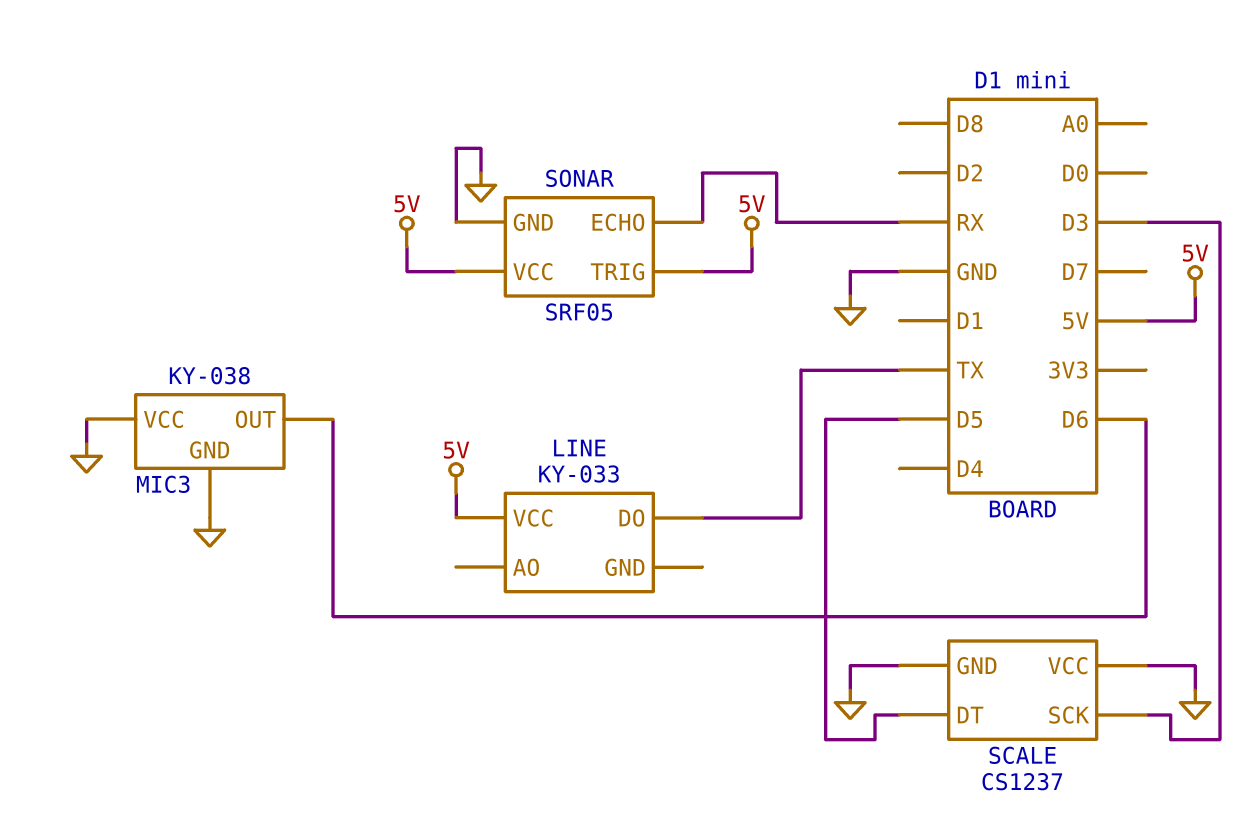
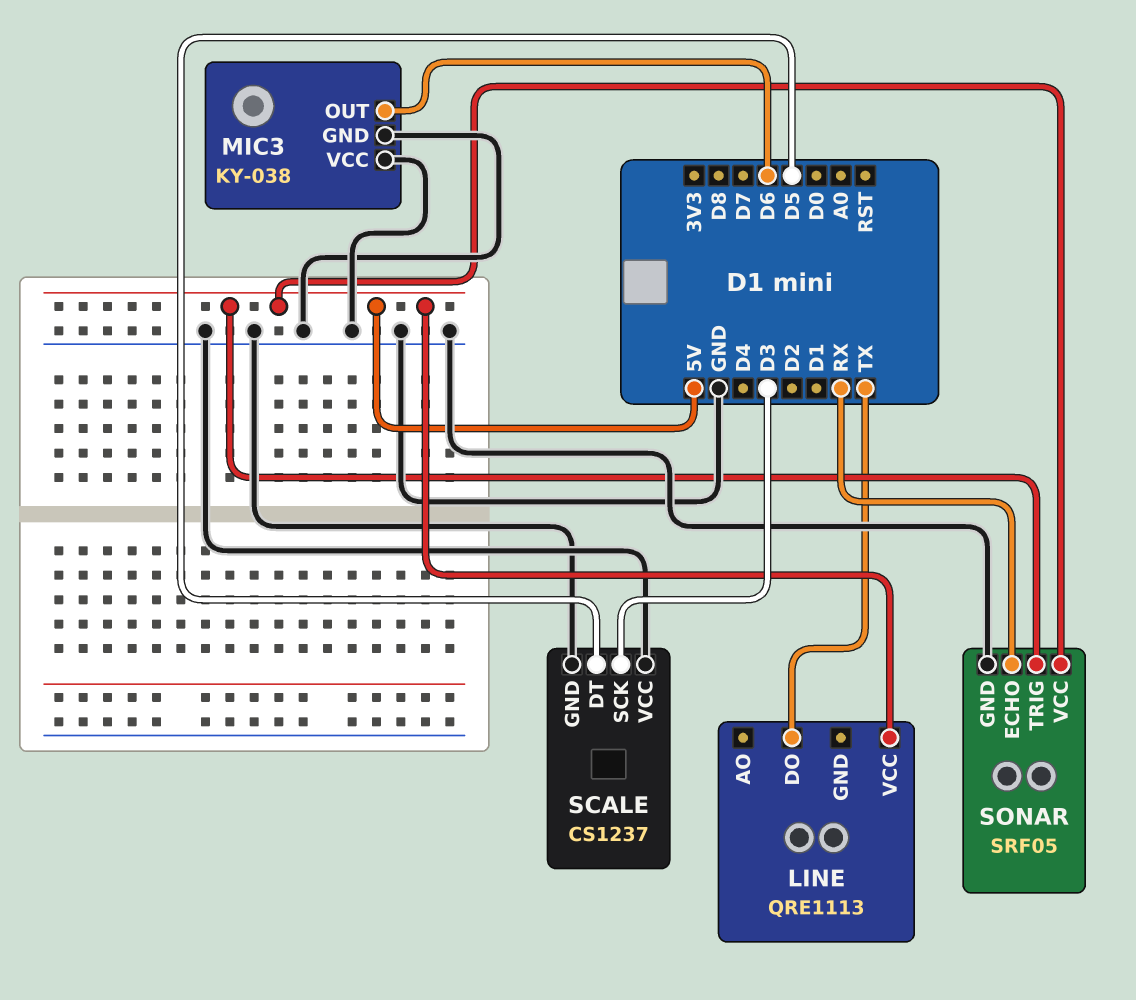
LINE: KY-033 -> QRE1113

